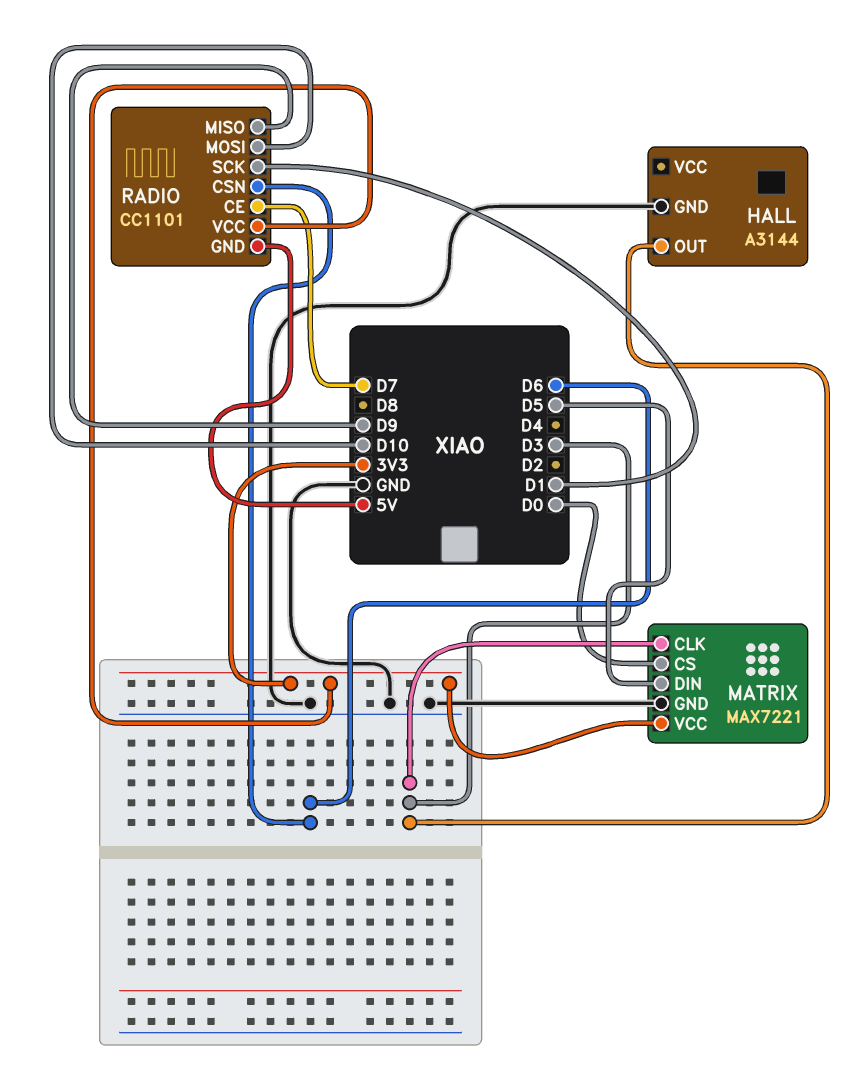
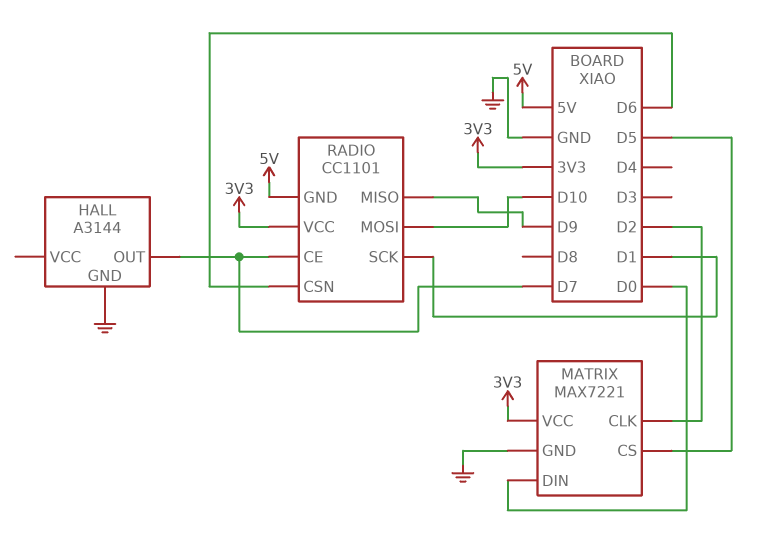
HALL pin OUT: D3 -> D7
MATRIX pin CLK: D3 -> D2
MATRIX pin CS: D0 -> D5
MATRIX pin DIN: D5 -> D0

